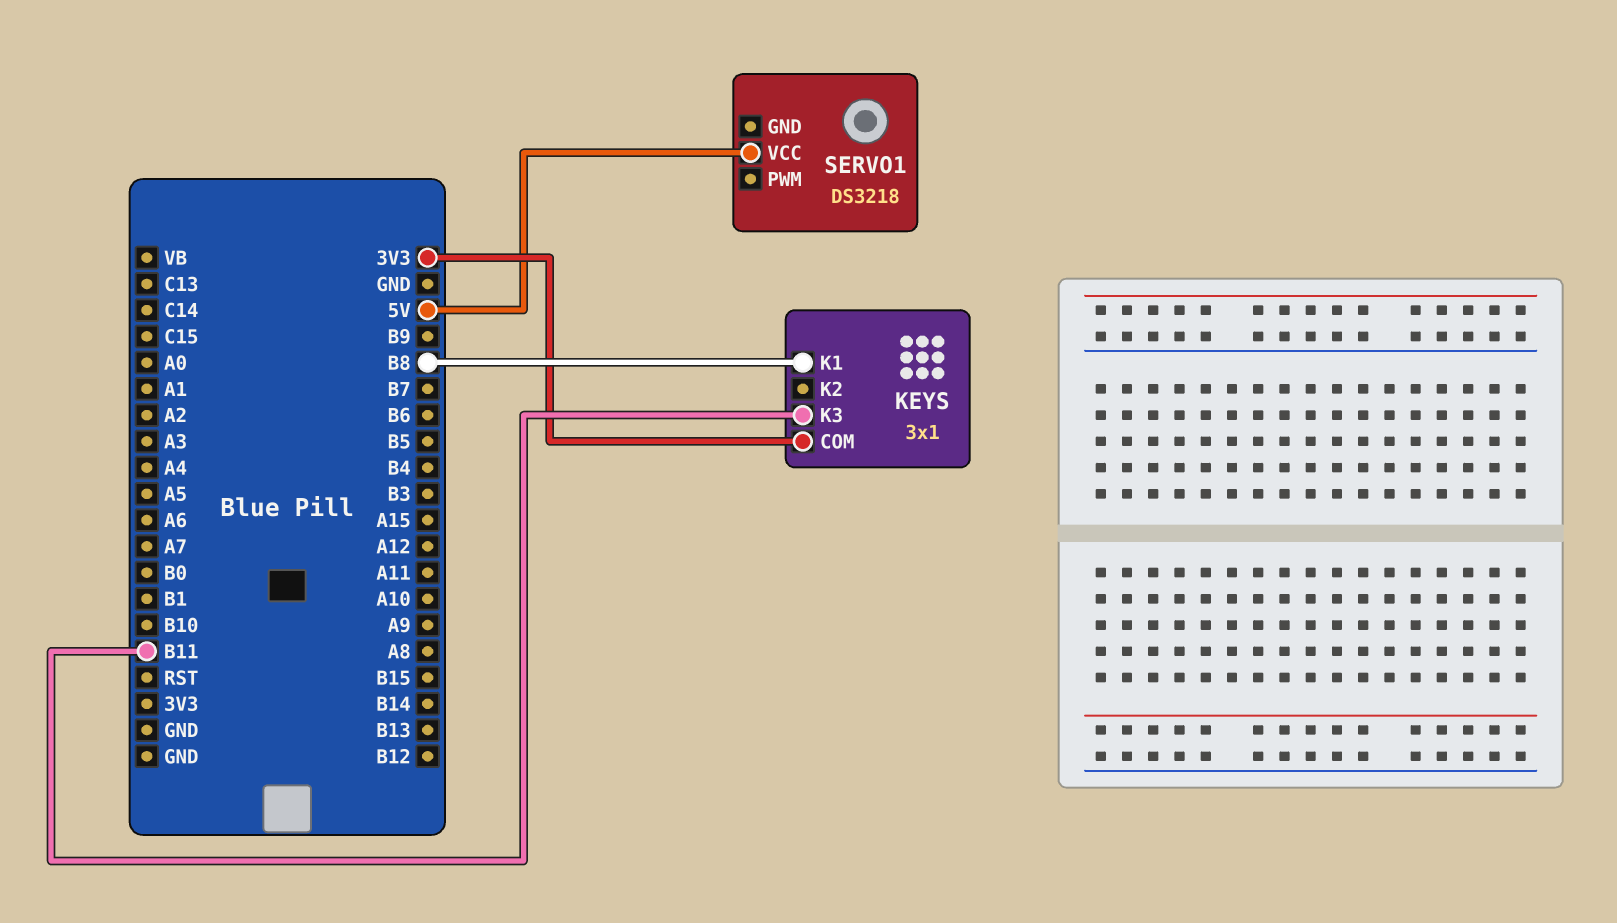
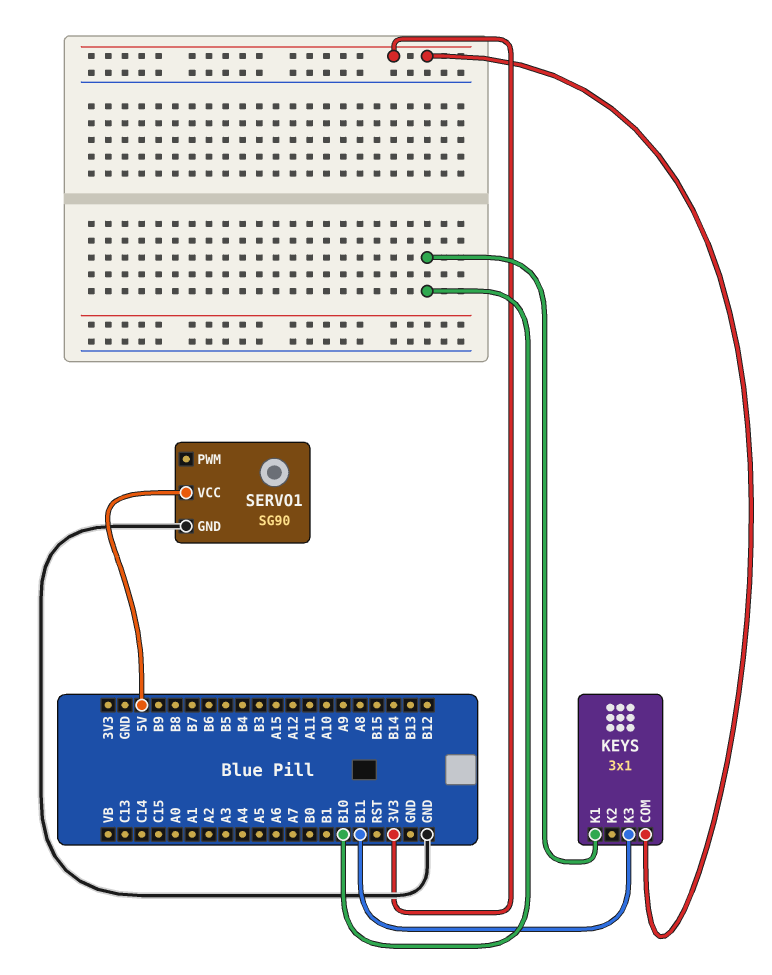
KEYS pin K1: B8 -> B10
SERVO1: DS3218 -> SG90
SERVO1 pin GND: none -> GND

